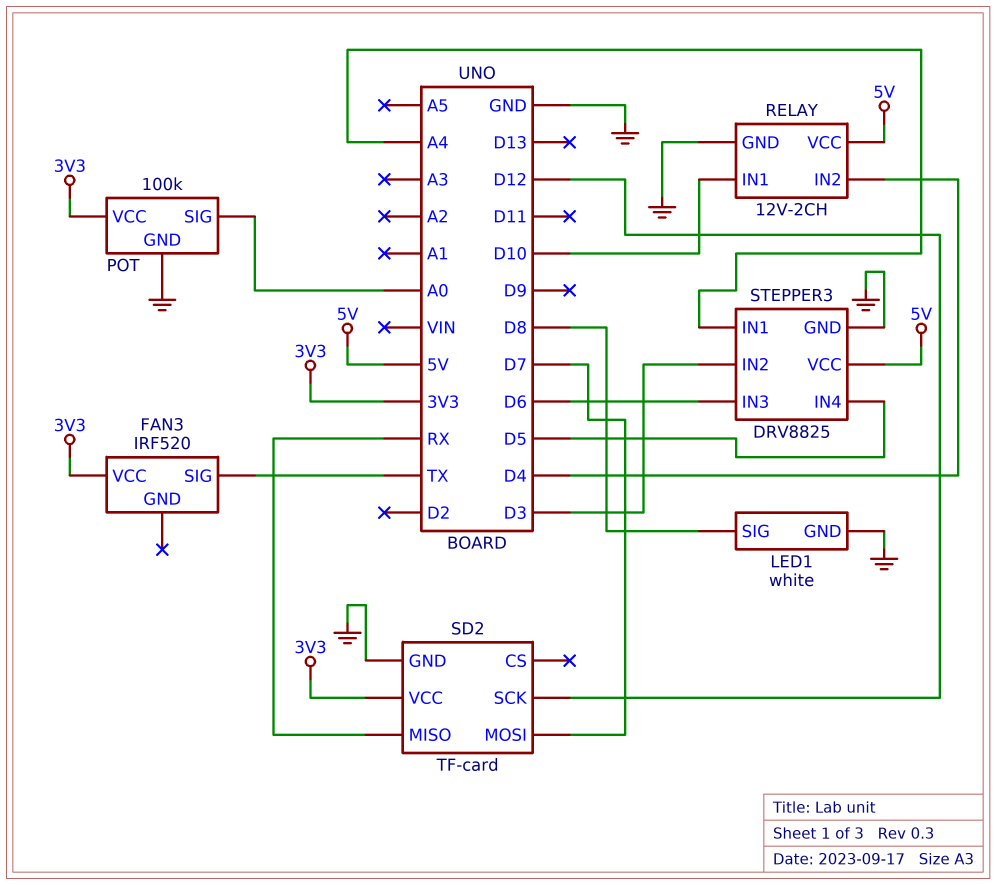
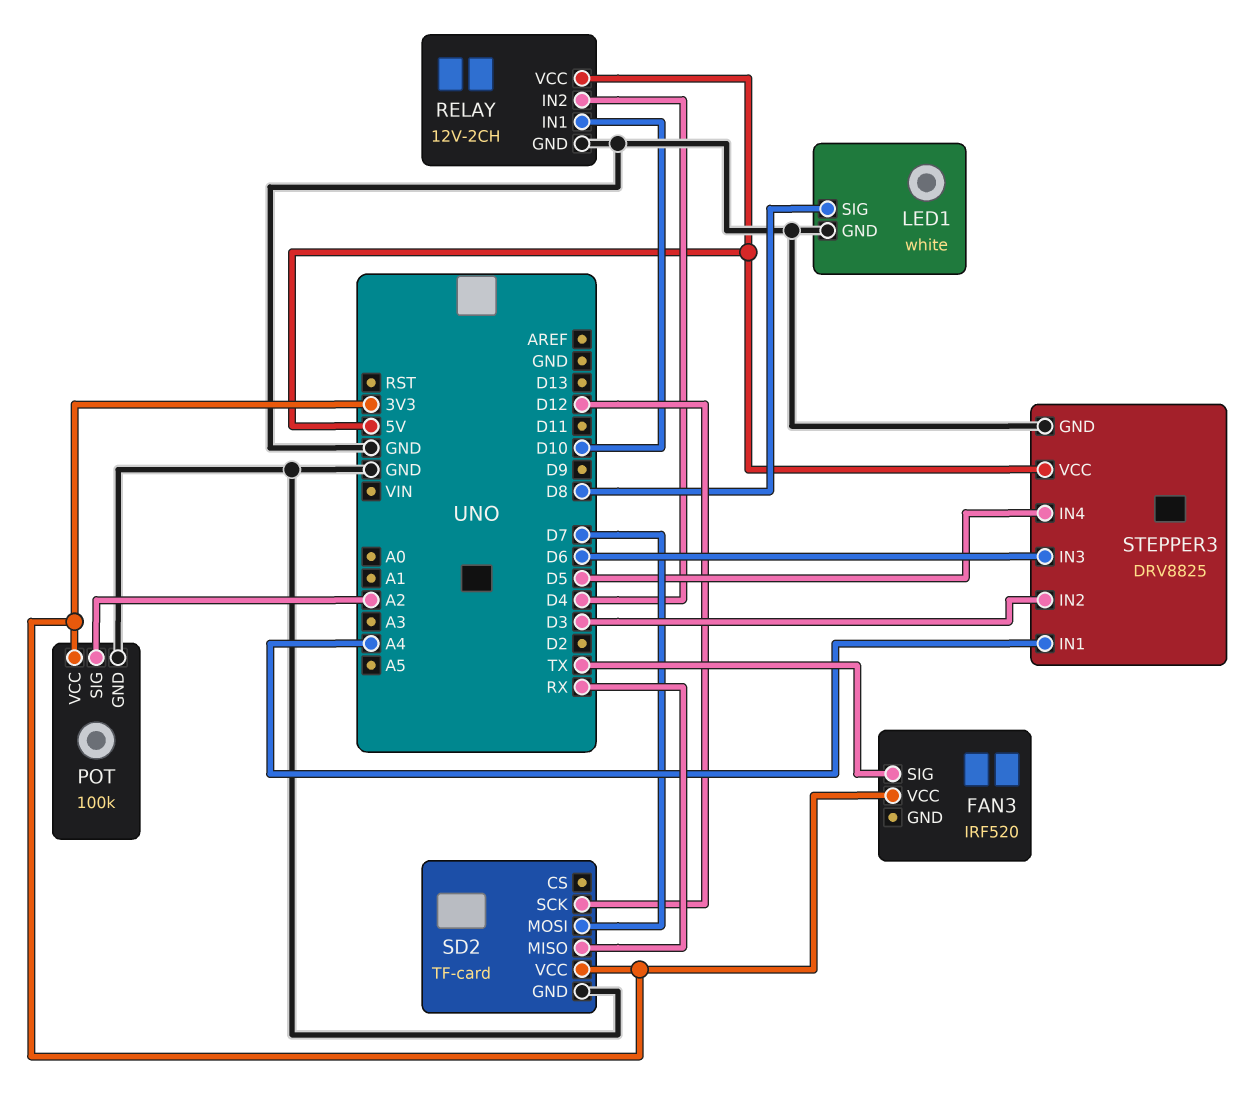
POT pin SIG: A0 -> A2

